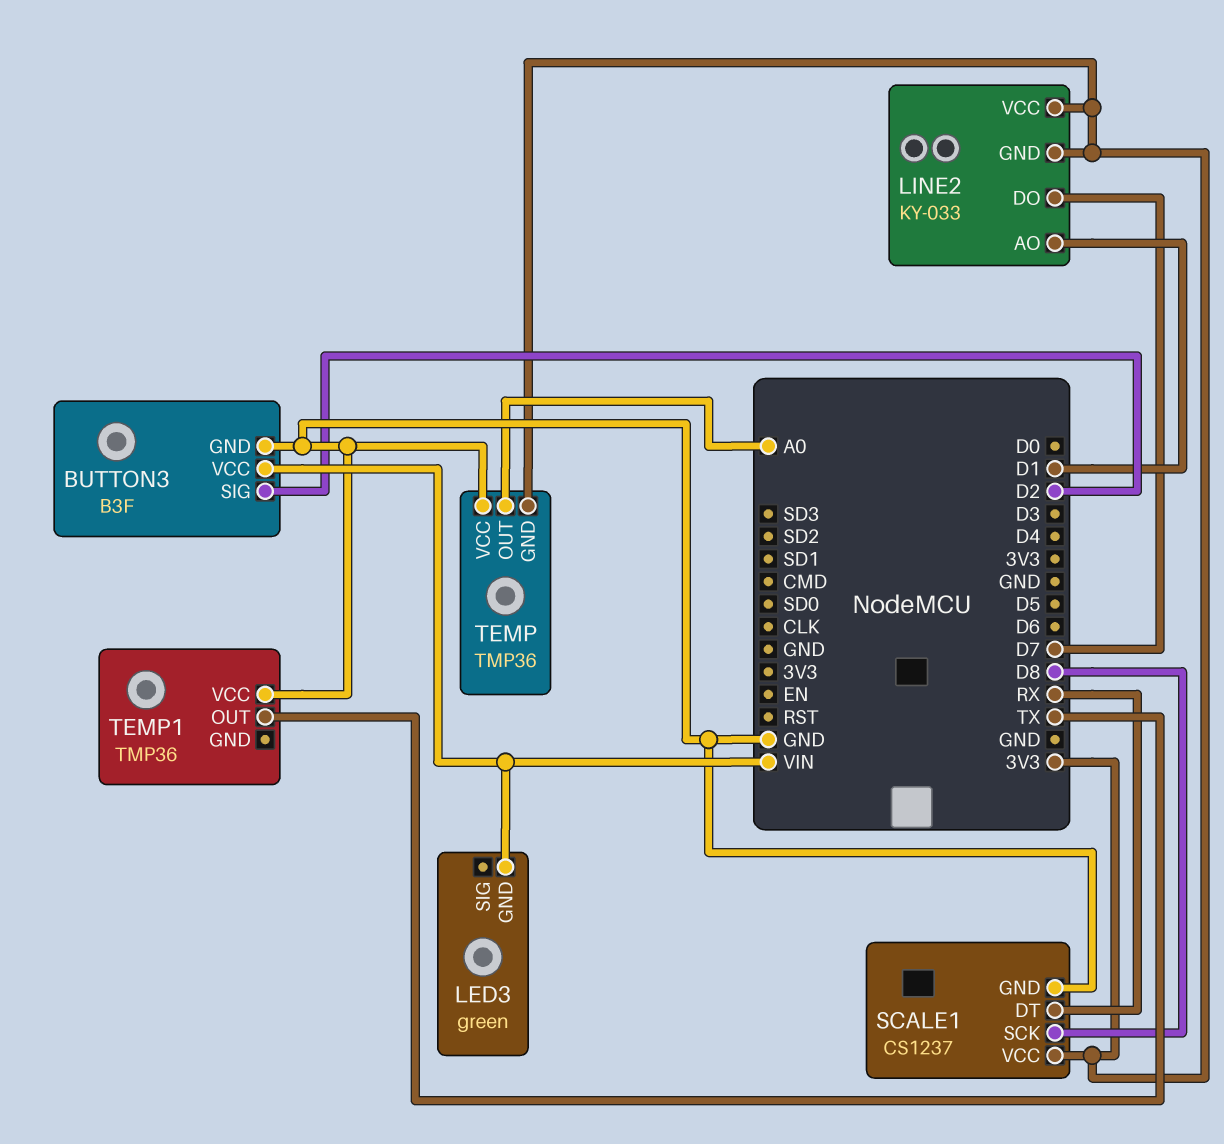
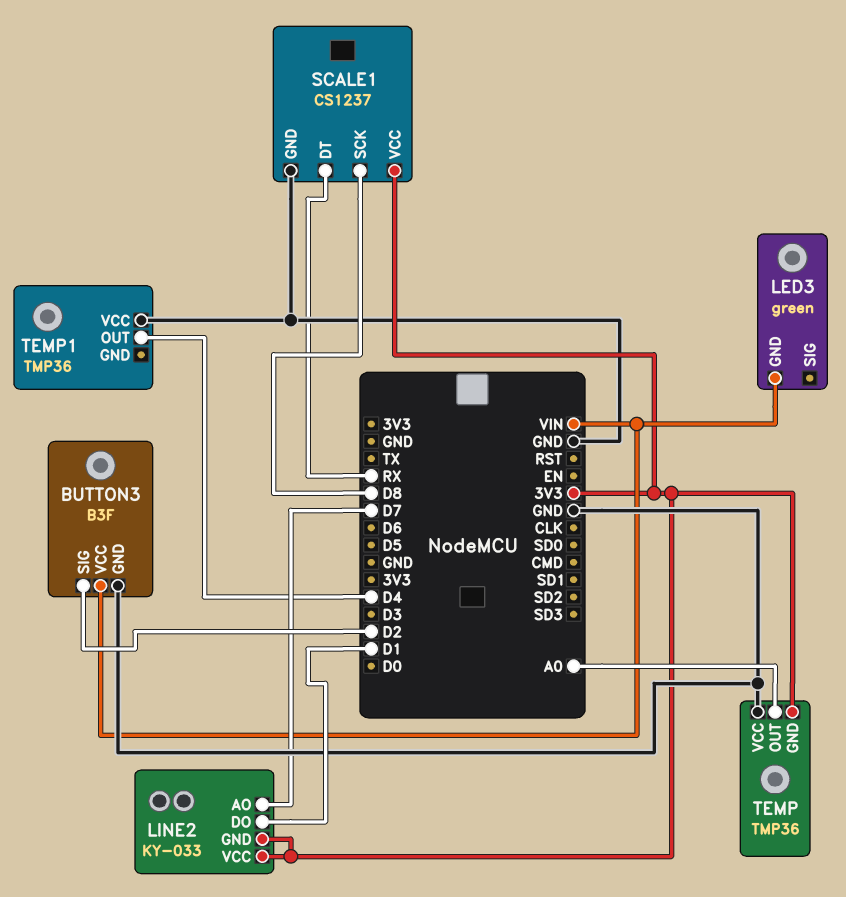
LINE2 pin AO: D1 -> D7
LINE2 pin DO: D7 -> D1
TEMP1 pin OUT: TX -> D4

